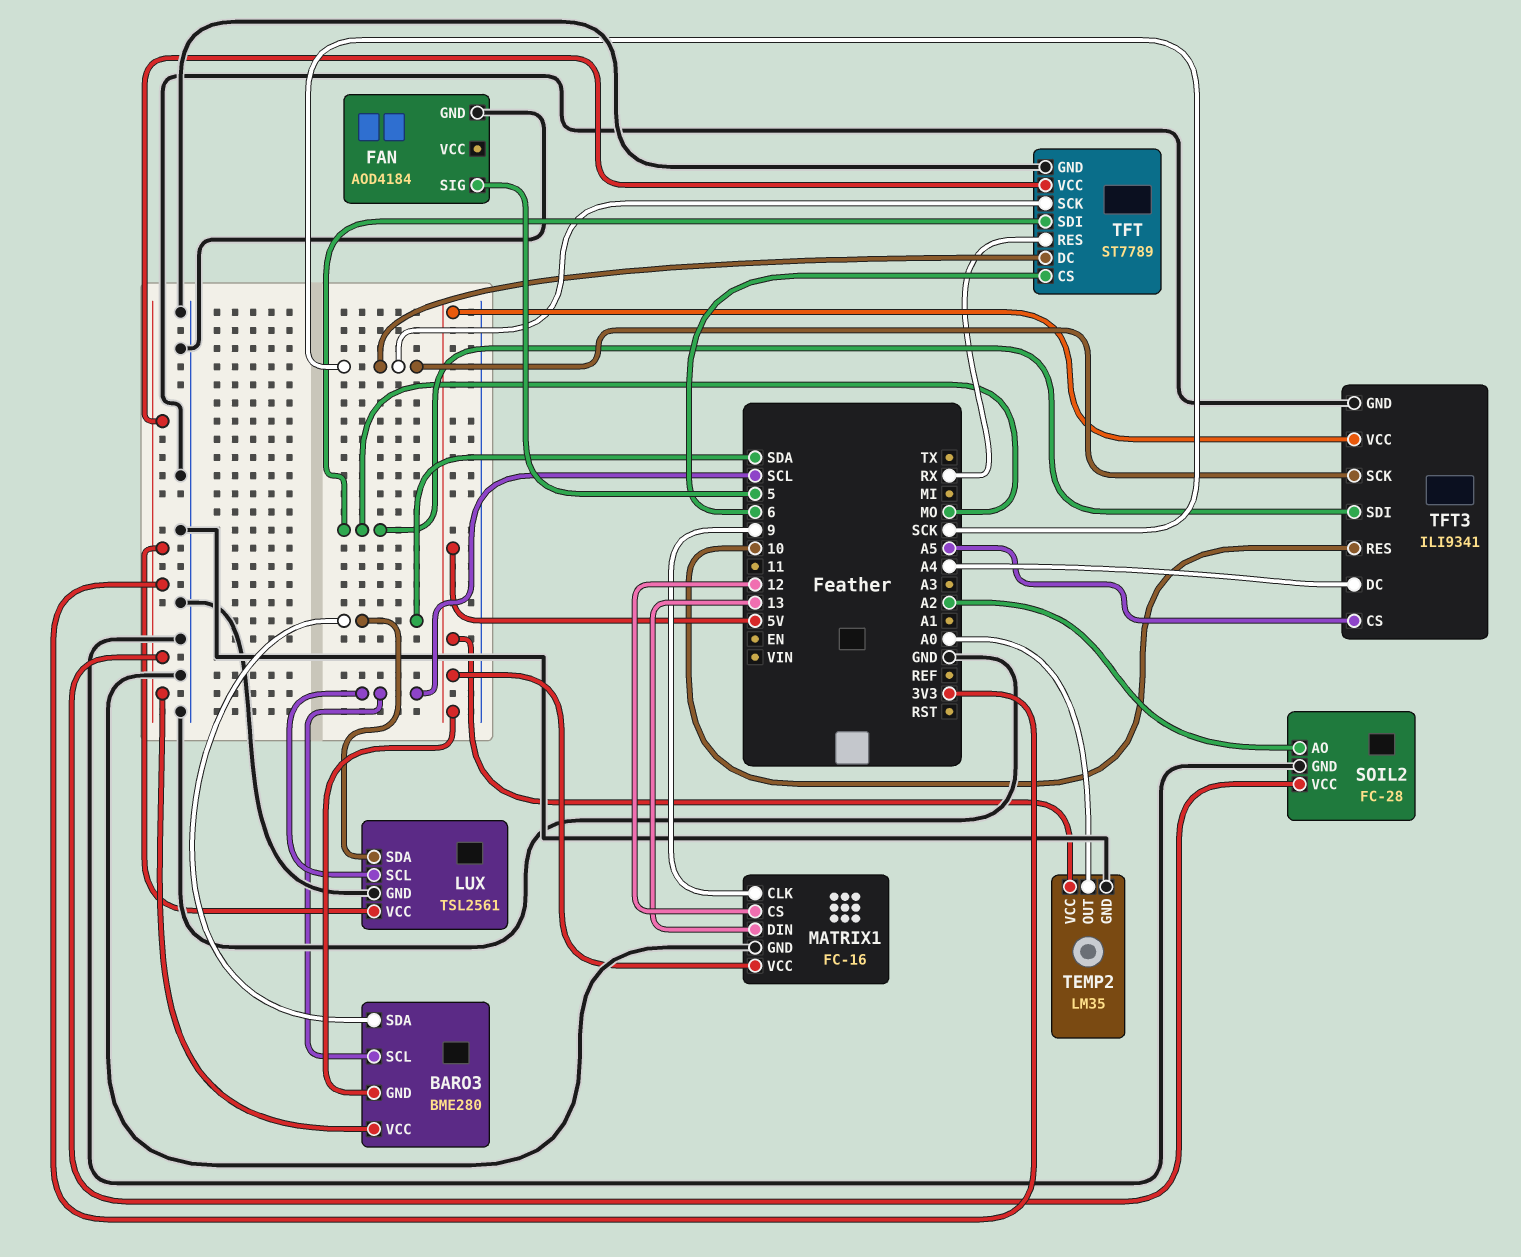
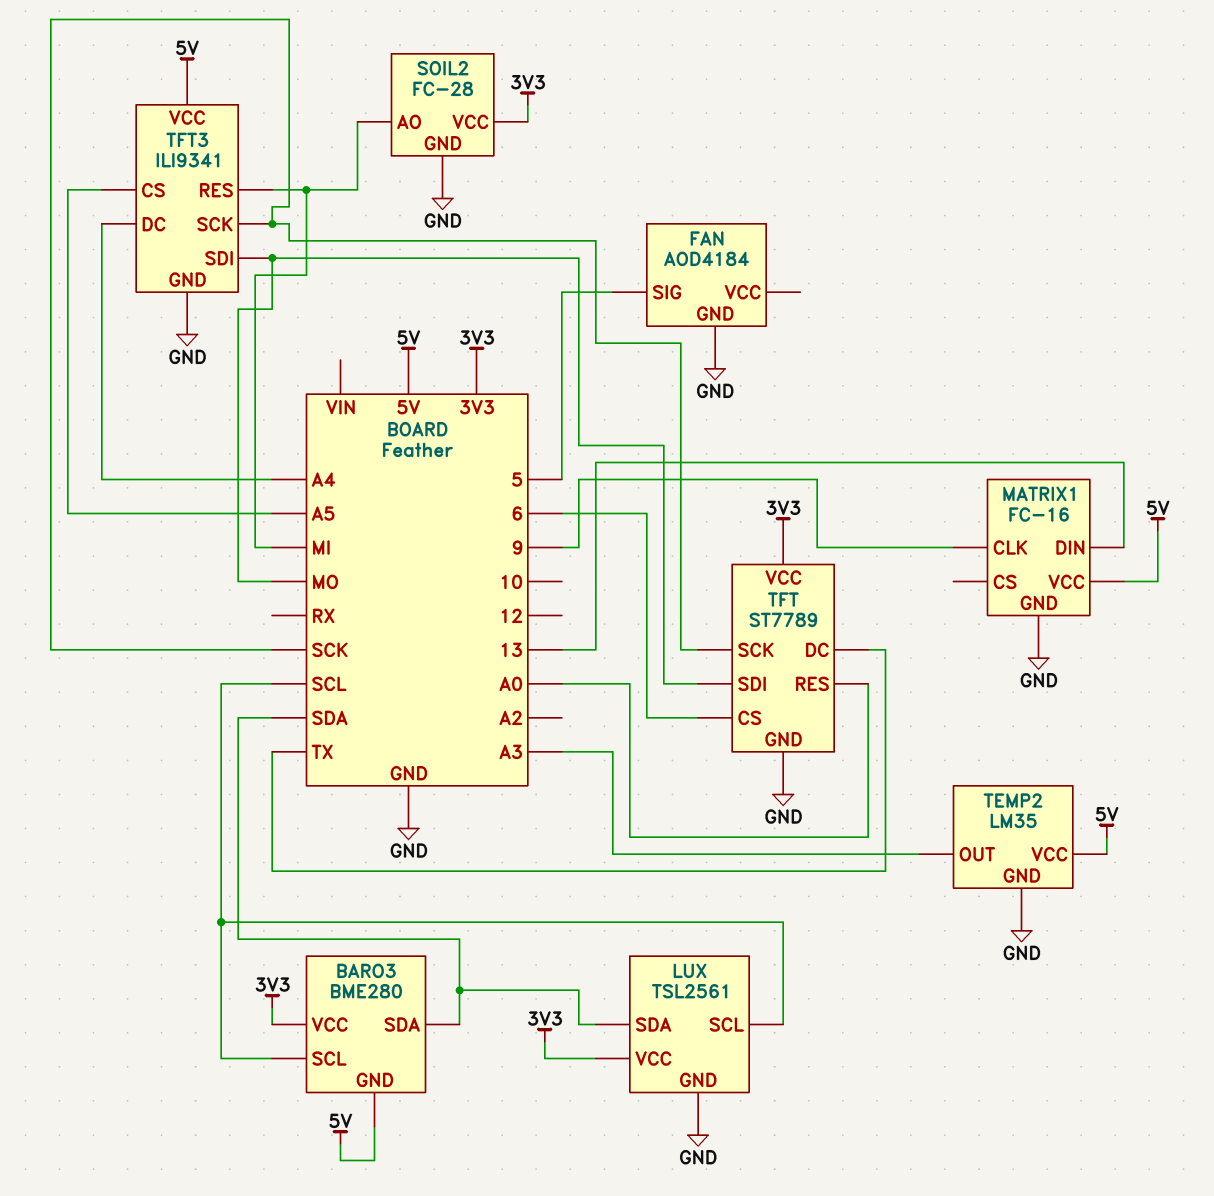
MATRIX1 pin CS: 12 -> none
SOIL2 pin AO: A2 -> MI
TEMP2 pin OUT: A0 -> A3
TFT pin DC: SCK -> TX
TFT pin RES: RX -> A0
TFT3 pin RES: 10 -> MI

